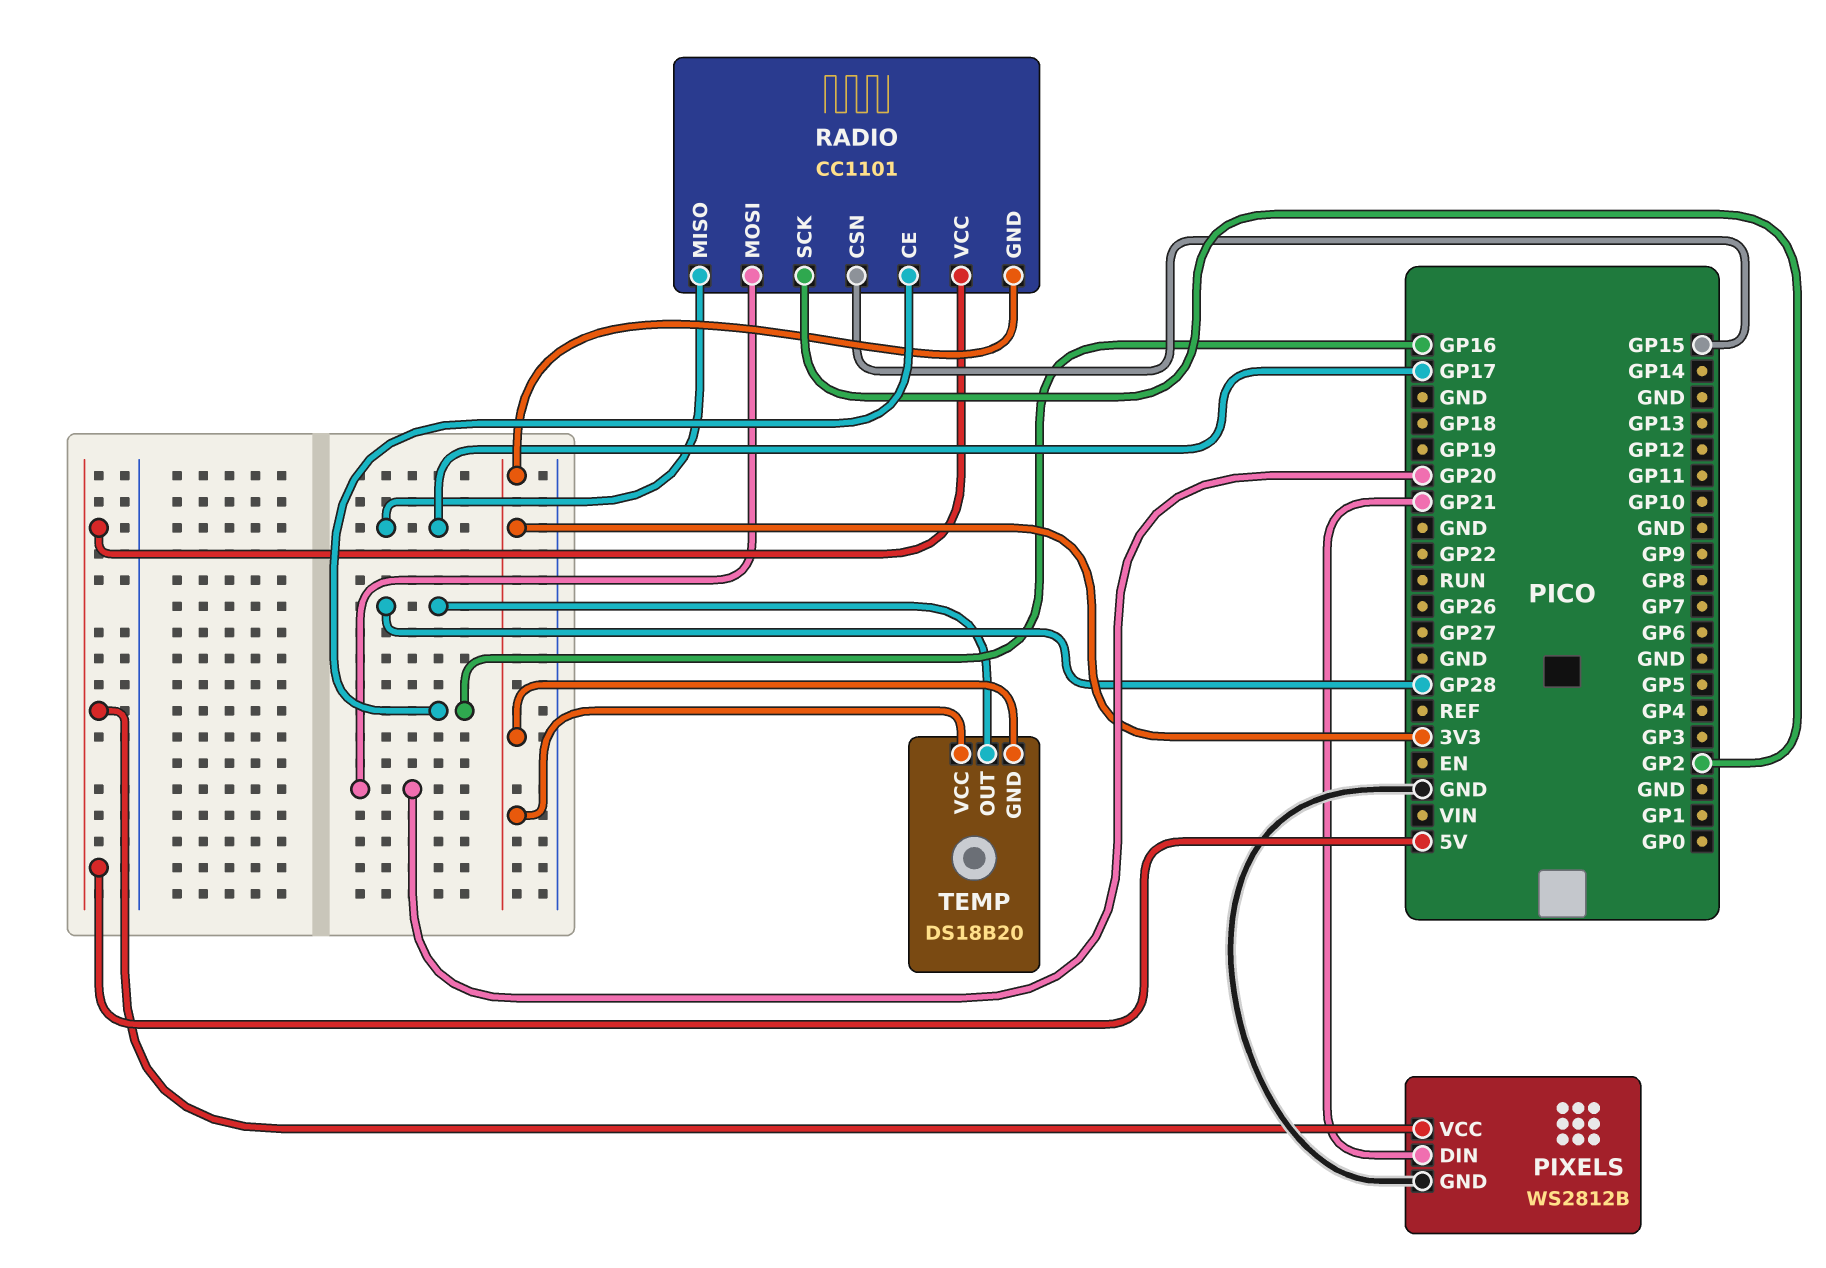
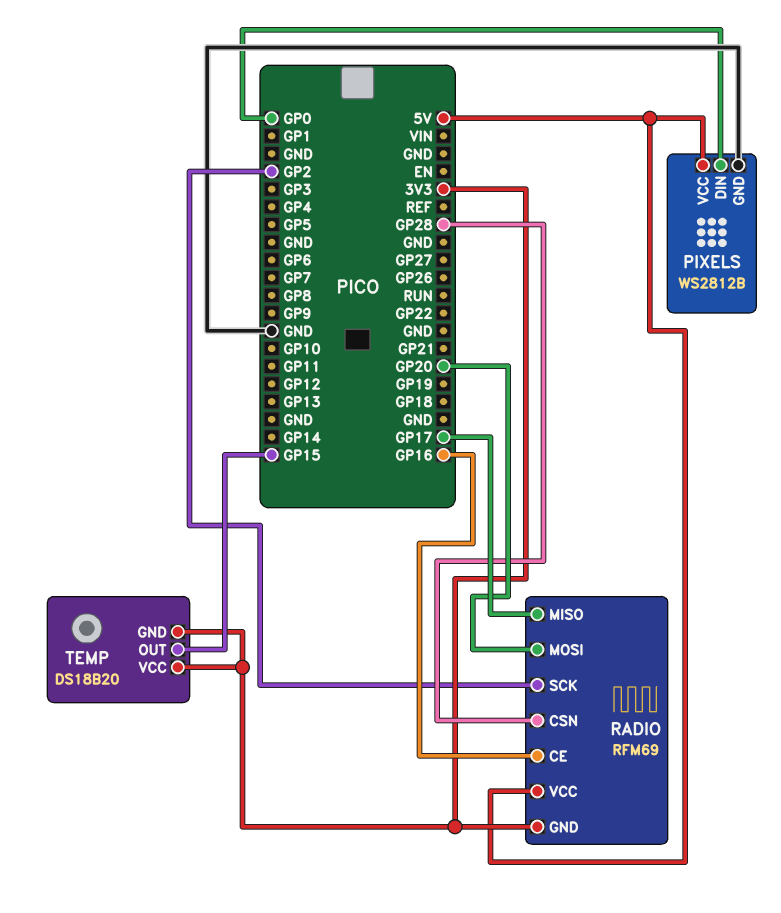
PIXELS pin DIN: GP21 -> GP0
RADIO: CC1101 -> RFM69
RADIO pin CSN: GP15 -> GP28
TEMP pin OUT: GP28 -> GP15

